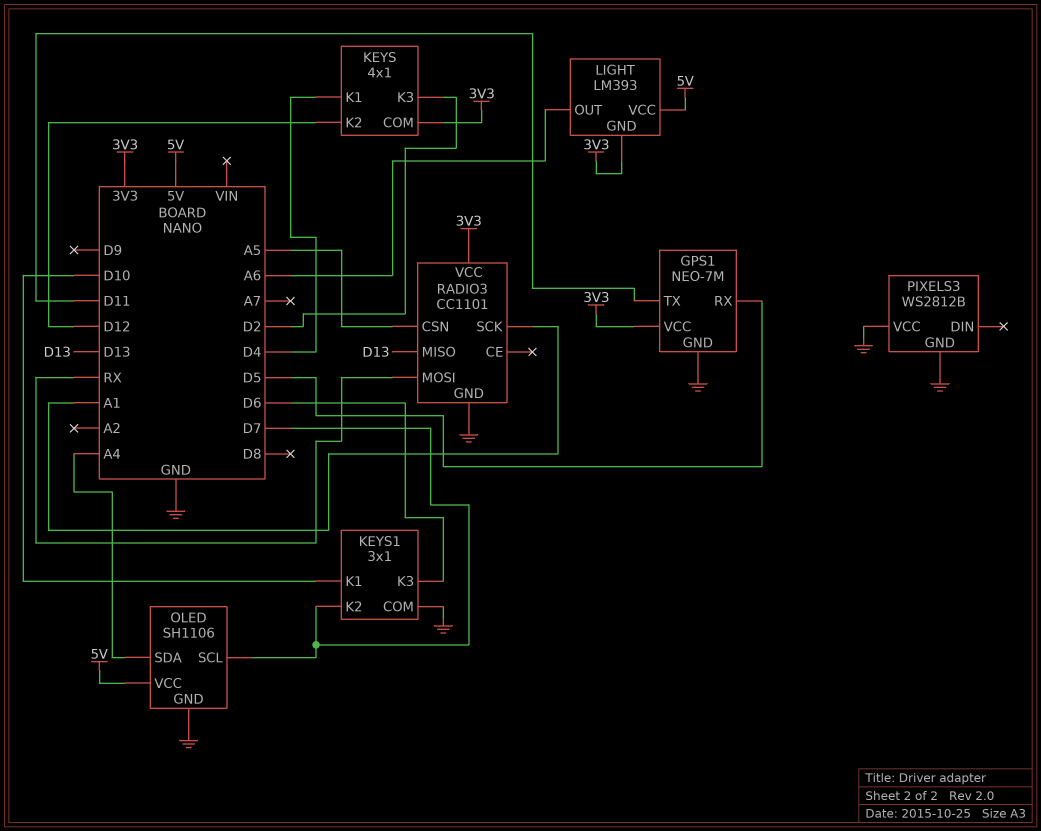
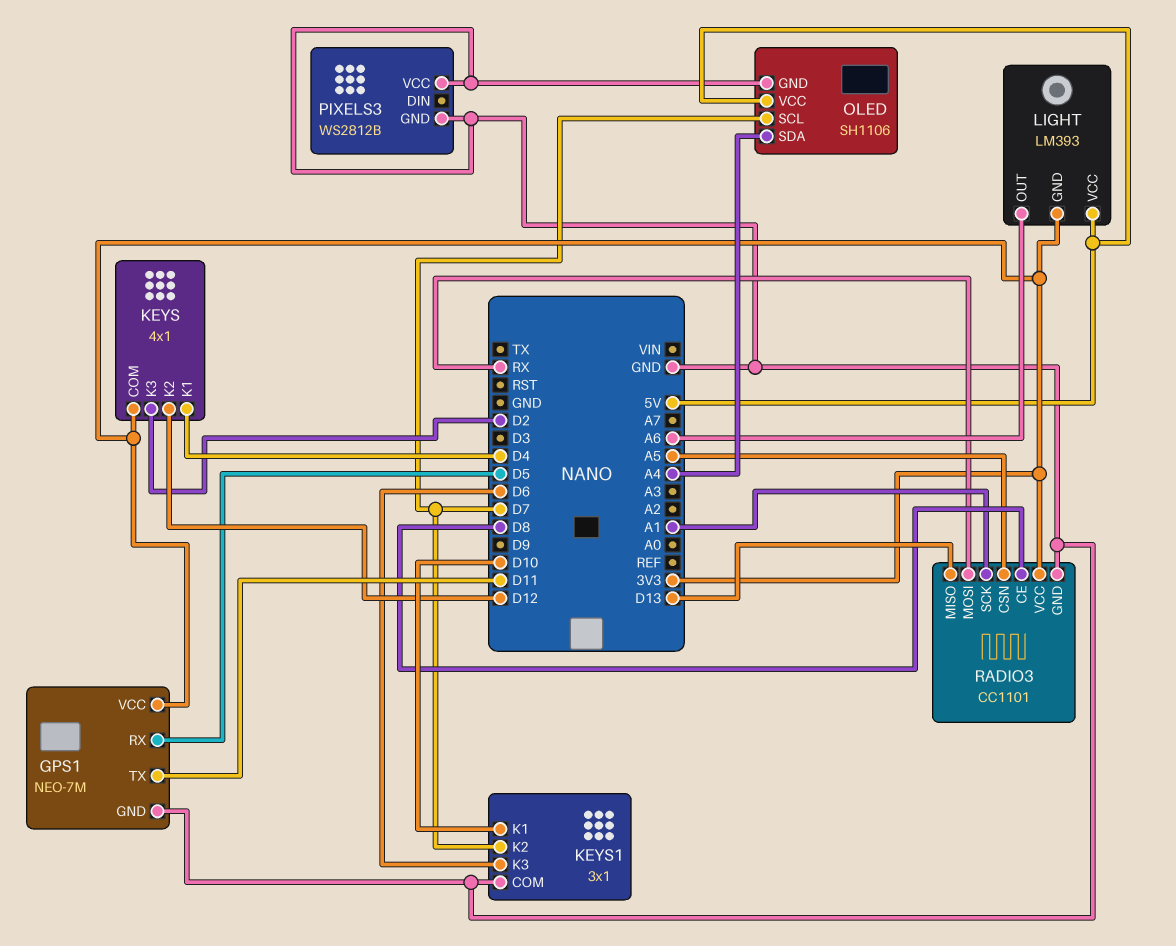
RADIO3 pin CE: none -> D8

